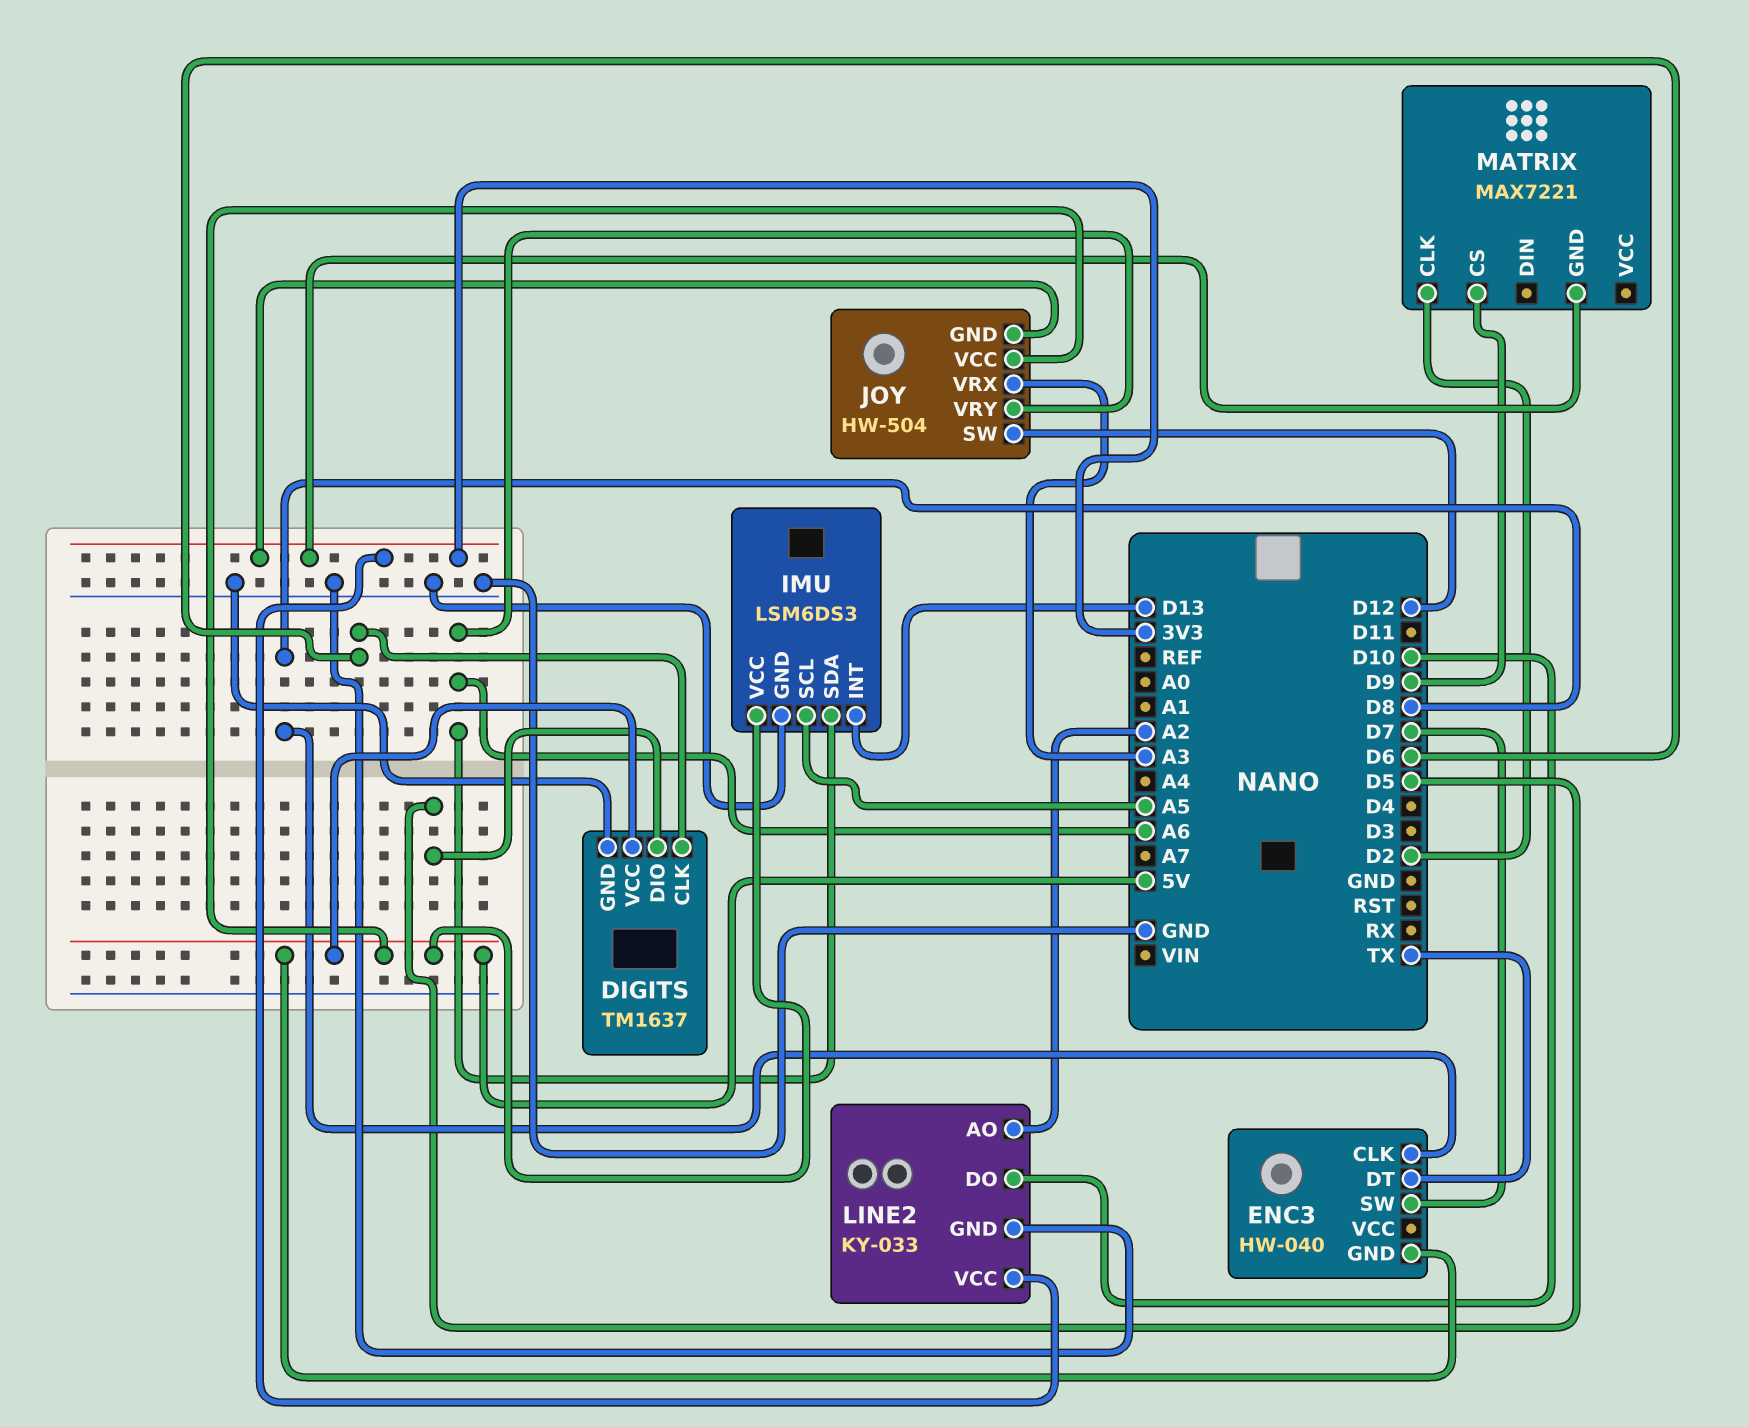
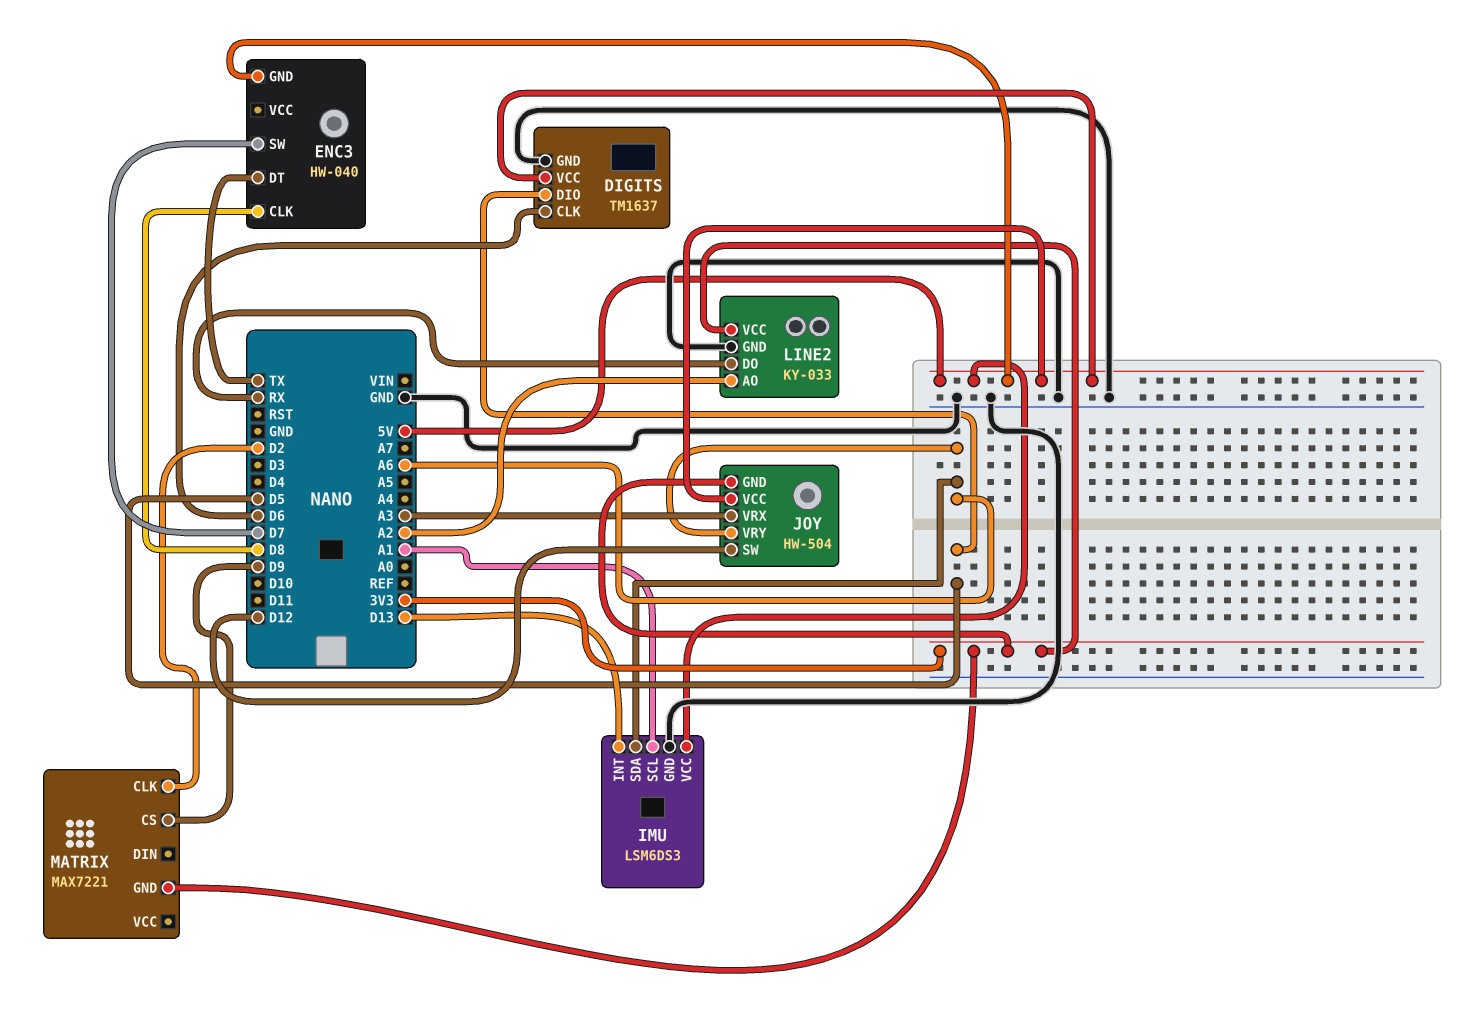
IMU pin SCL: A5 -> A1
LINE2 pin DO: D10 -> RX

